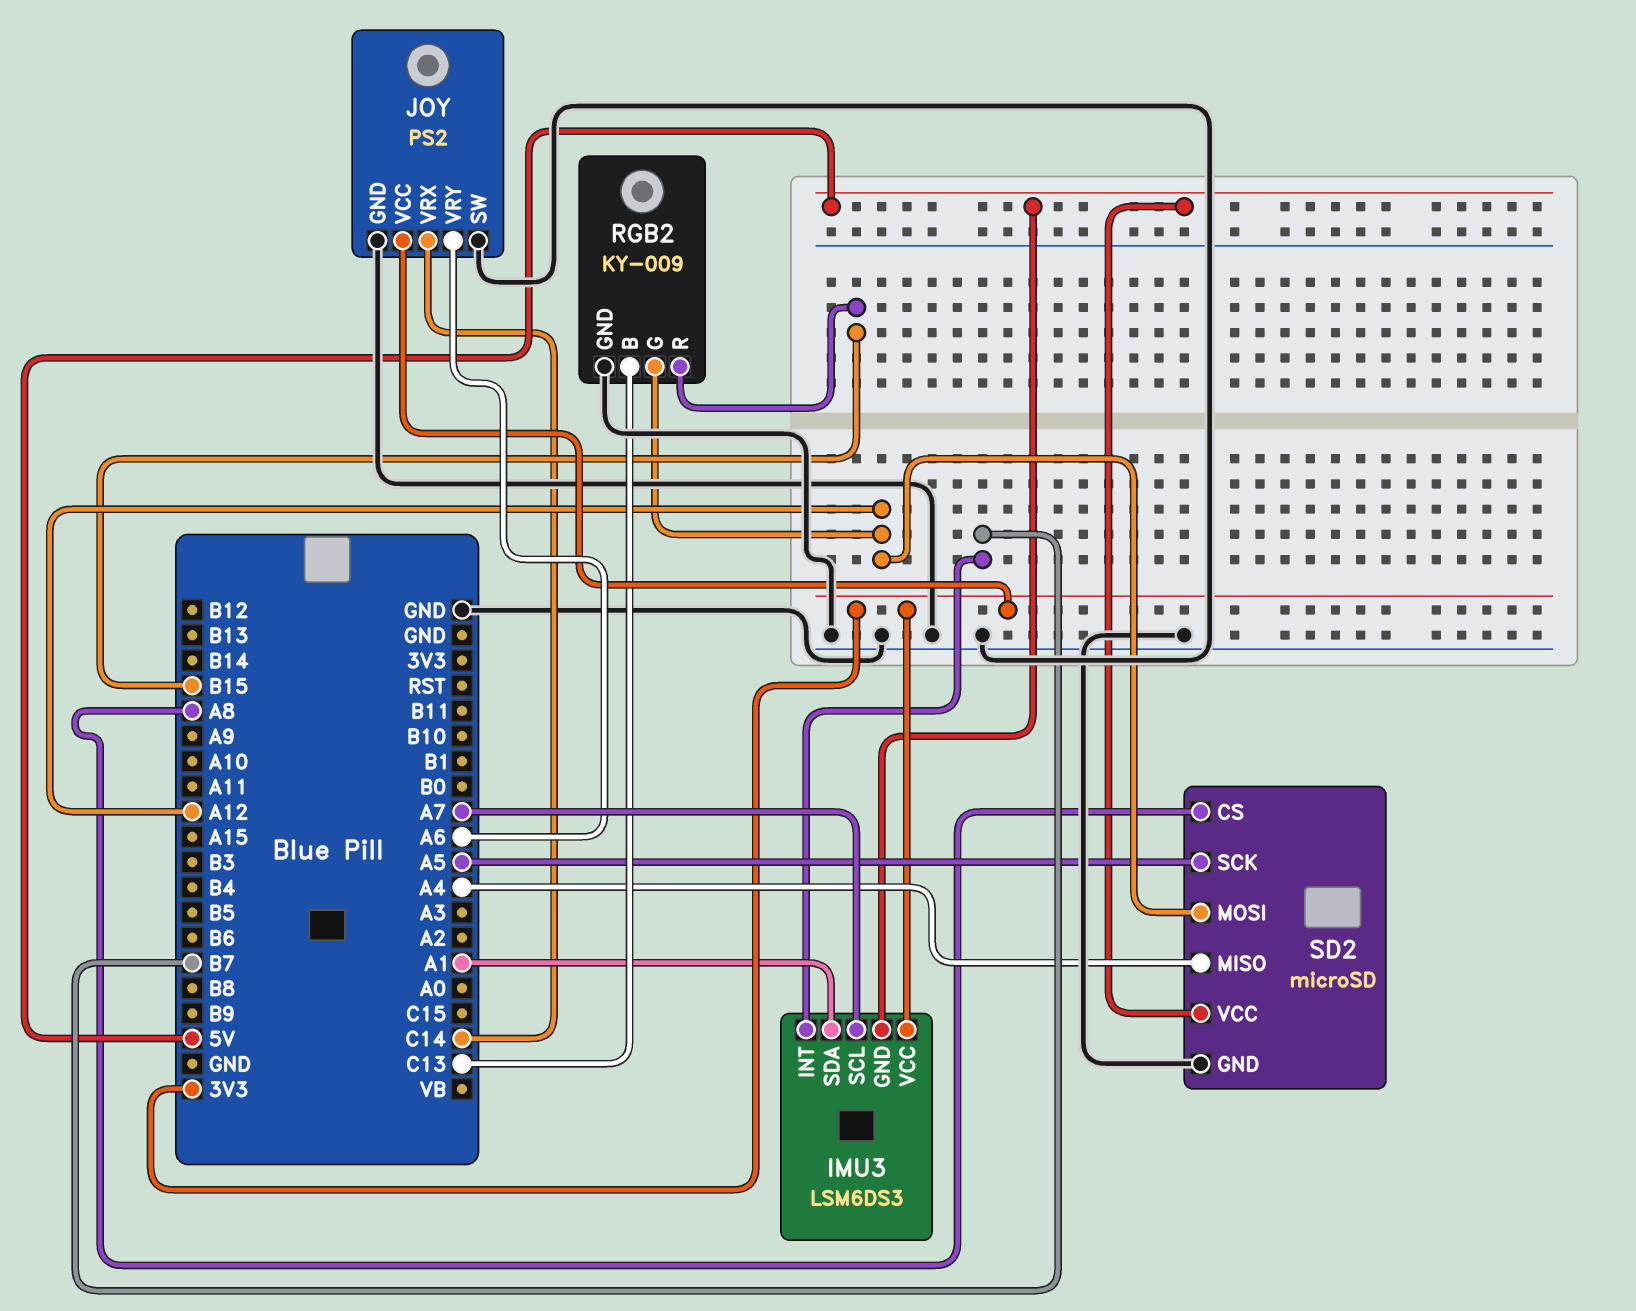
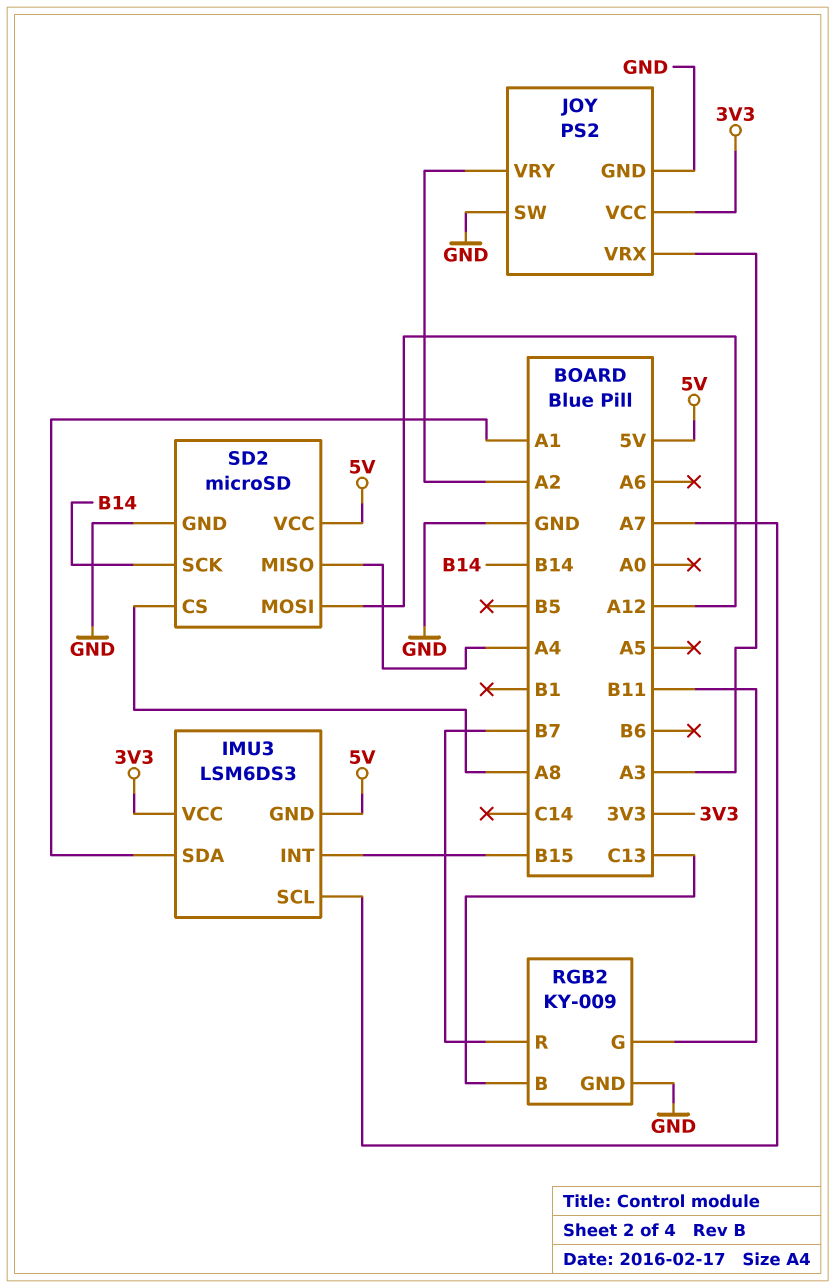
IMU3 pin INT: B7 -> B15
JOY pin VRX: C14 -> A3
JOY pin VRY: A6 -> A2
RGB2 pin G: A12 -> B11
RGB2 pin R: B15 -> B7
SD2 pin SCK: A5 -> B14

